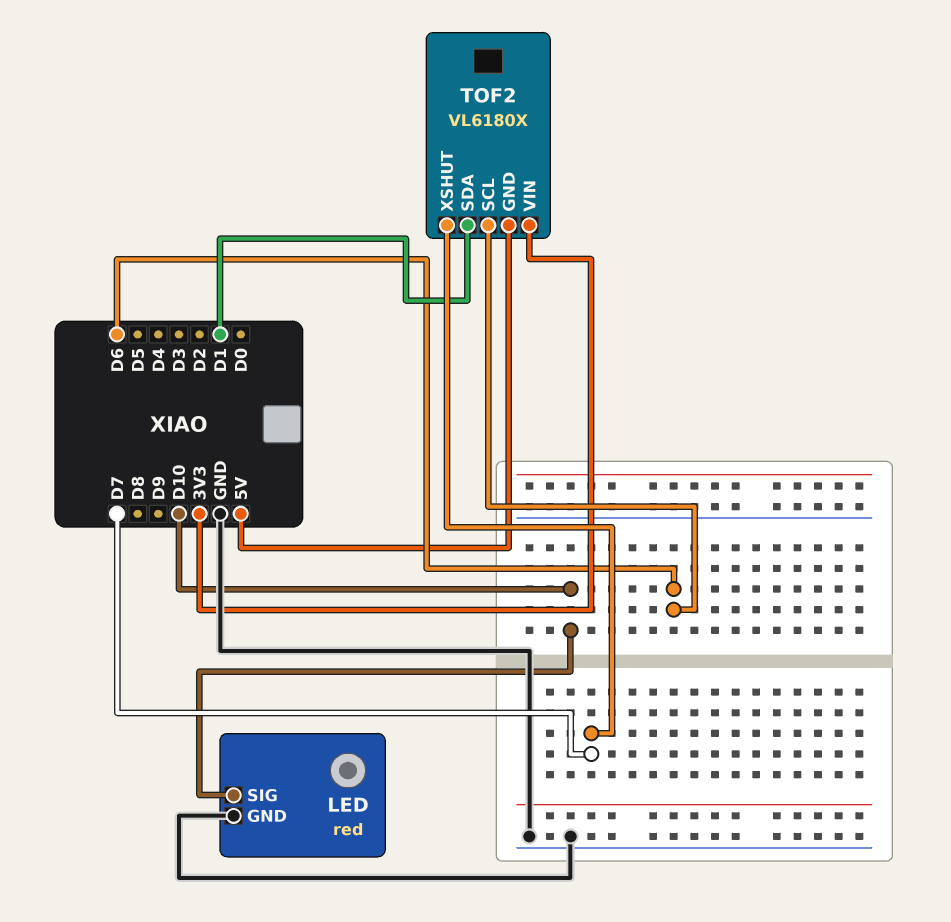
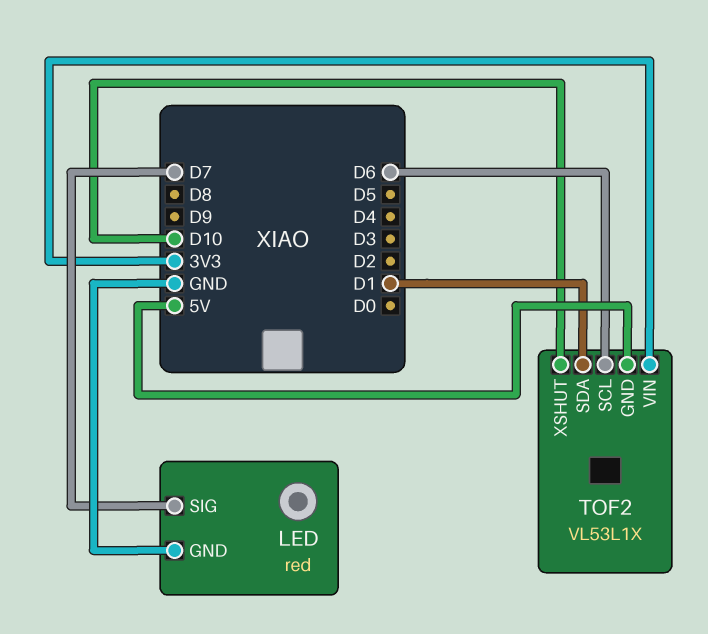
LED pin SIG: D10 -> D7
TOF2: VL6180X -> VL53L1X
TOF2 pin XSHUT: D7 -> D10

